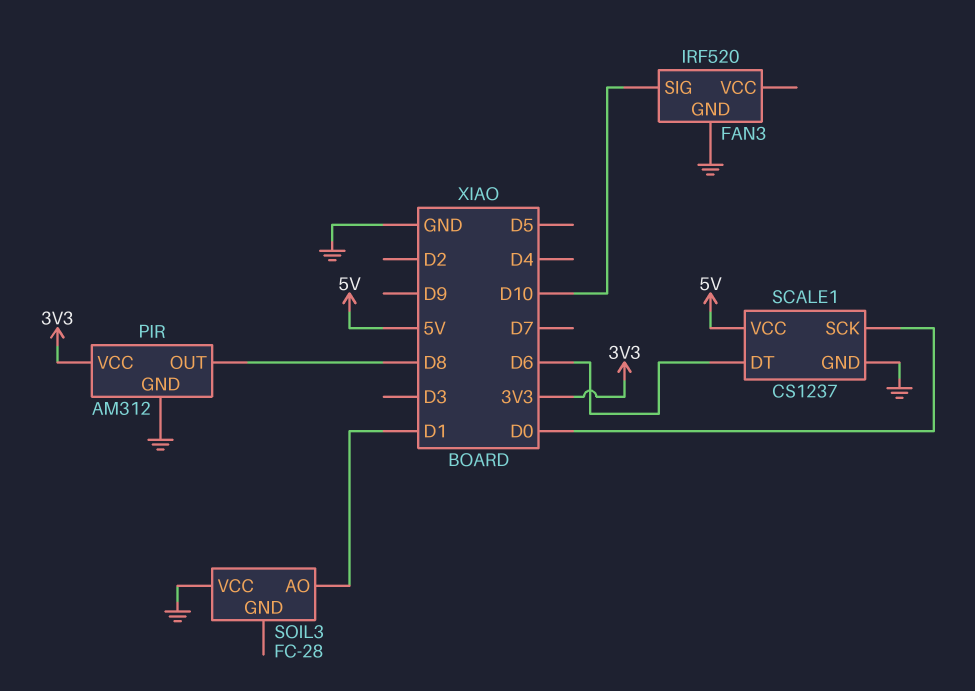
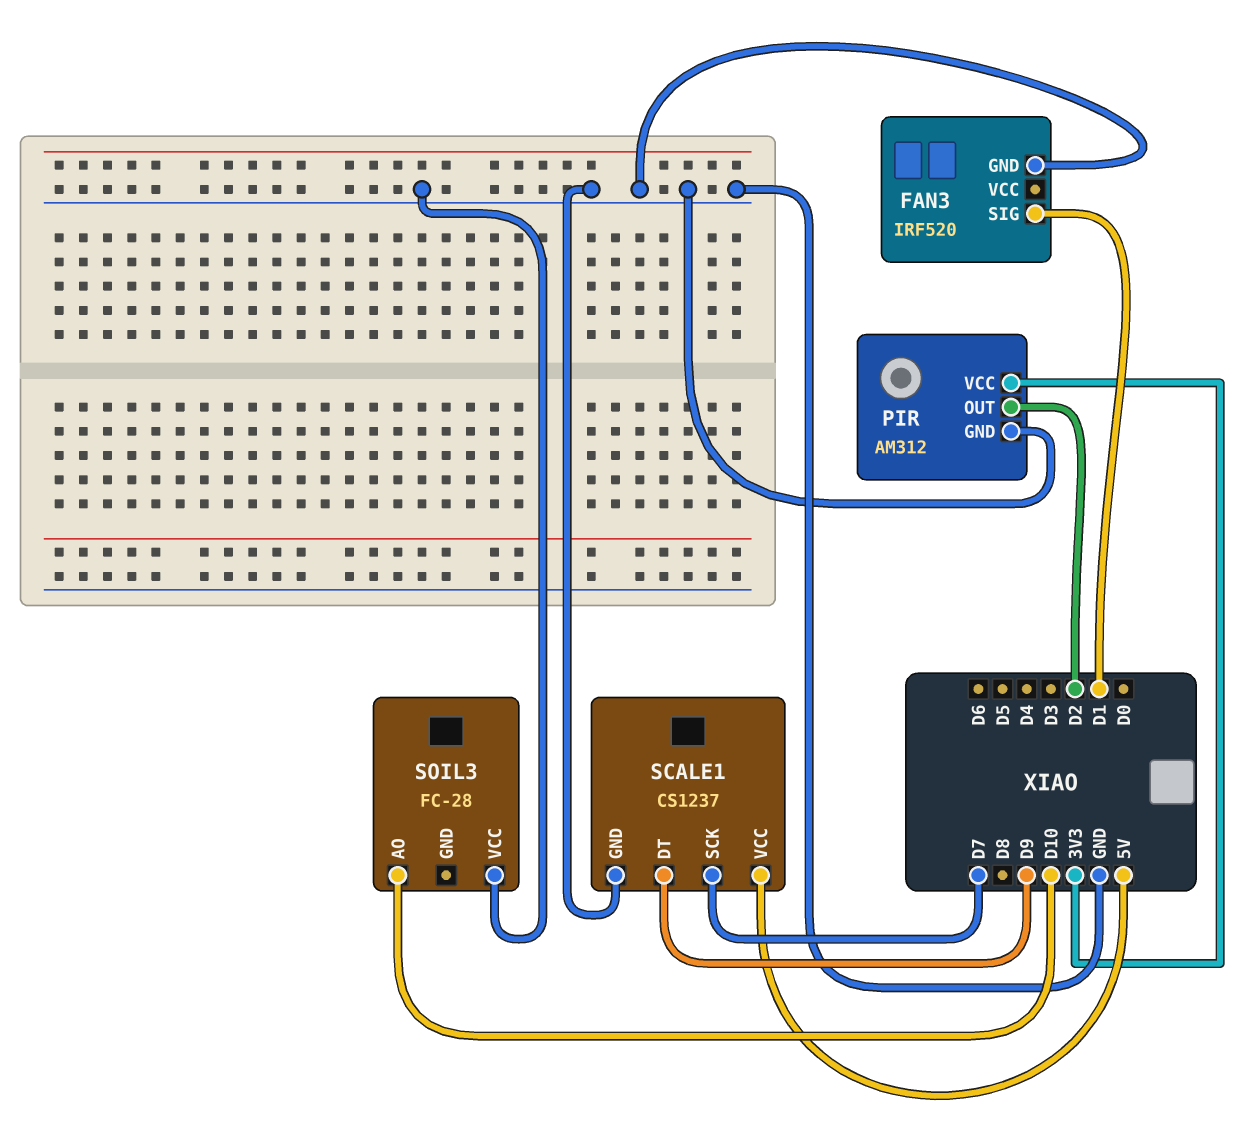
FAN3 pin SIG: D10 -> D1
PIR pin OUT: D8 -> D2
SCALE1 pin DT: D6 -> D9
SCALE1 pin SCK: D0 -> D7
SOIL3 pin AO: D1 -> D10

